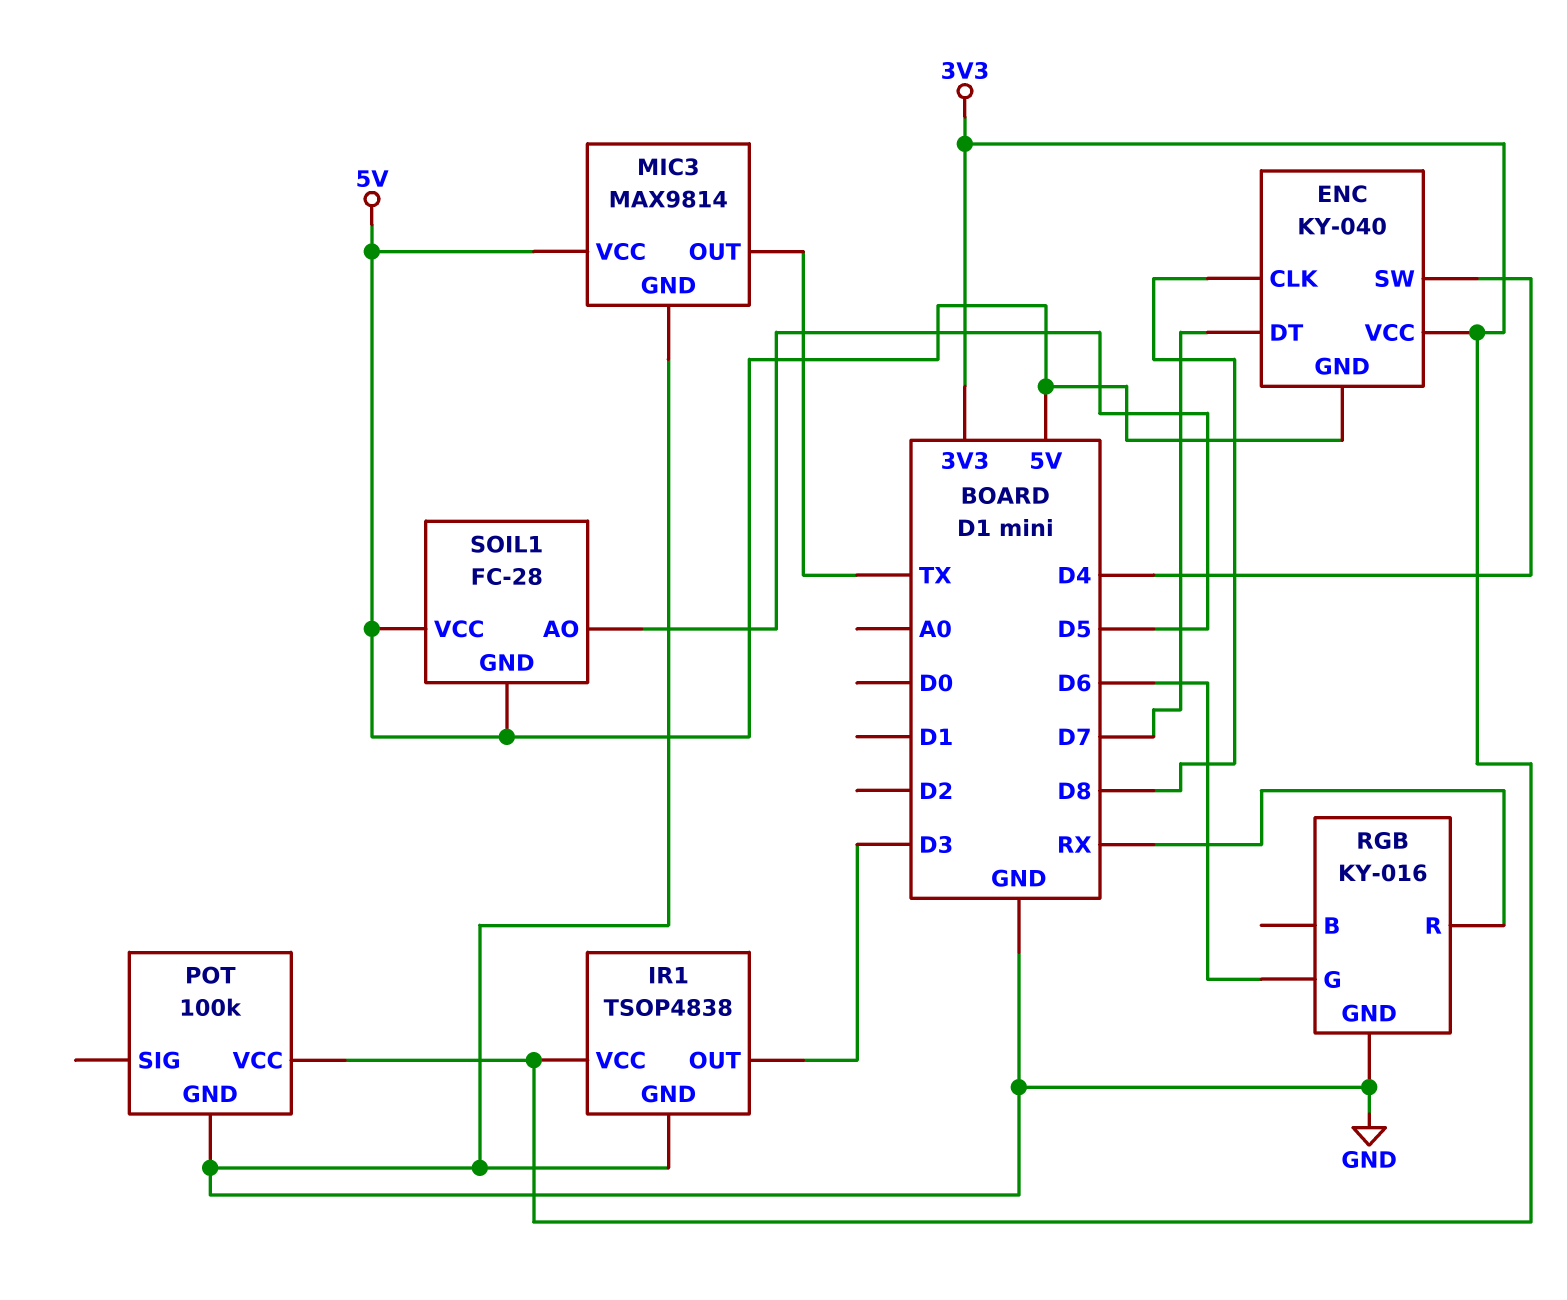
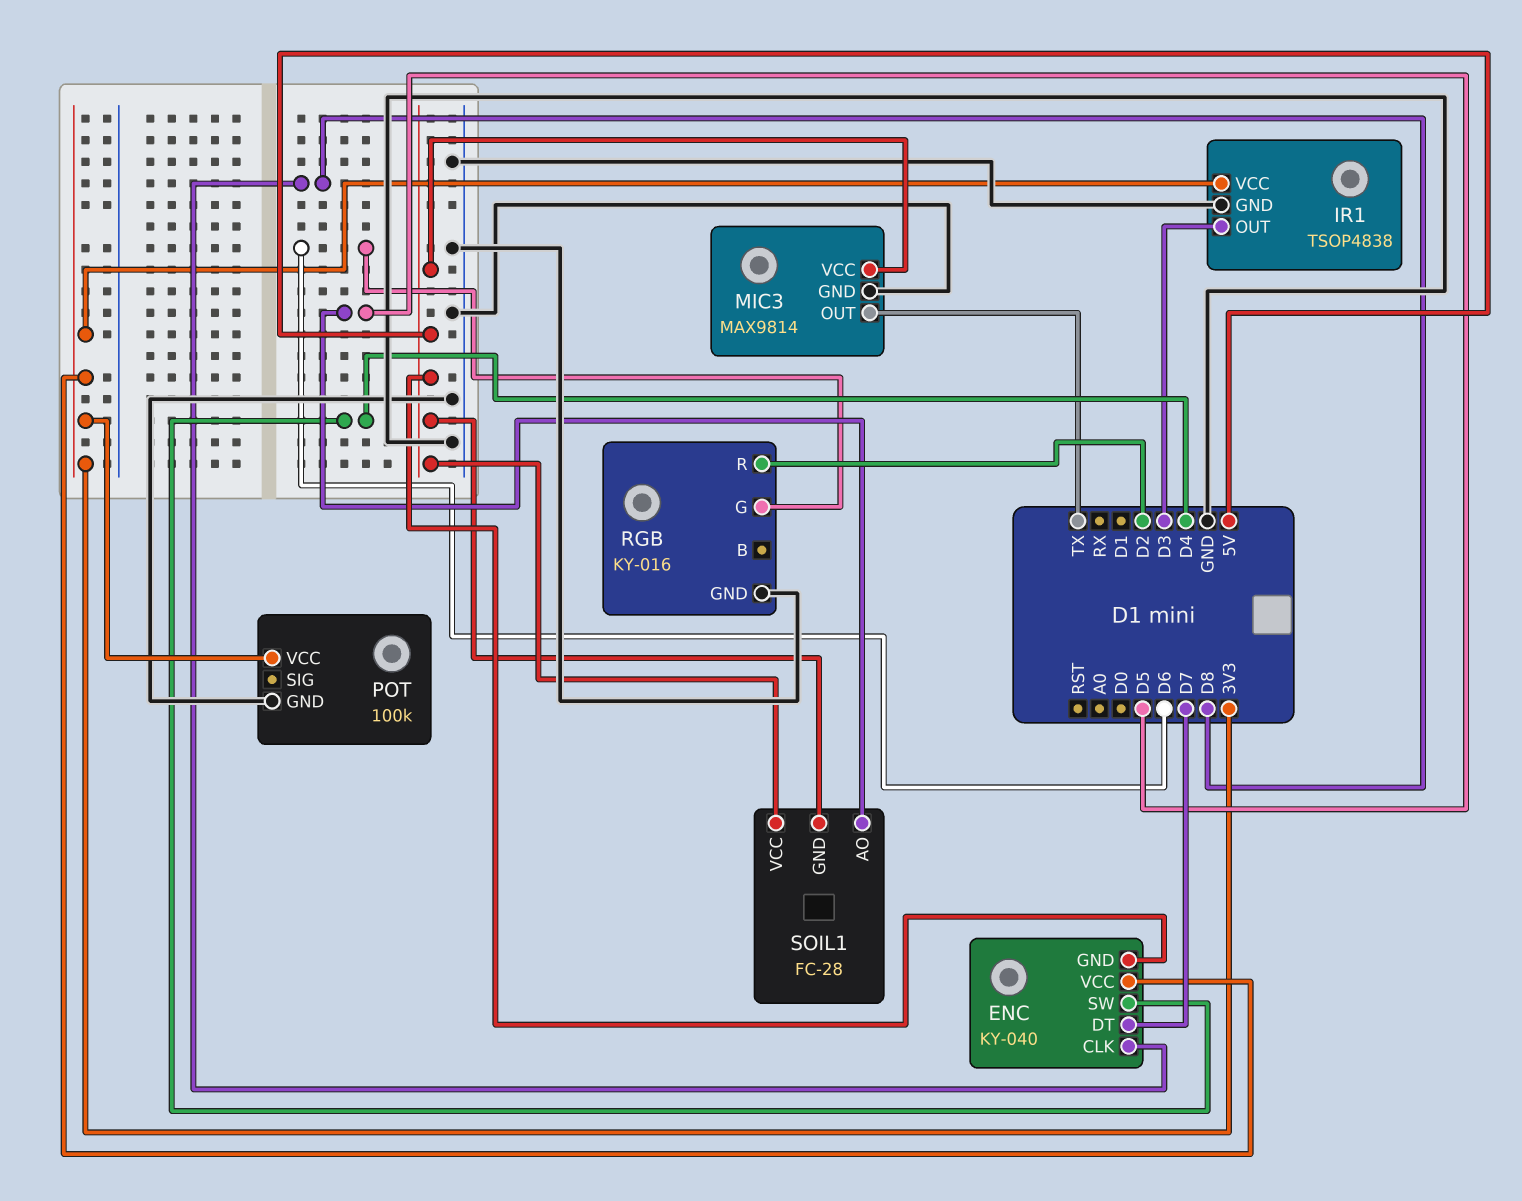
RGB pin R: RX -> D2

